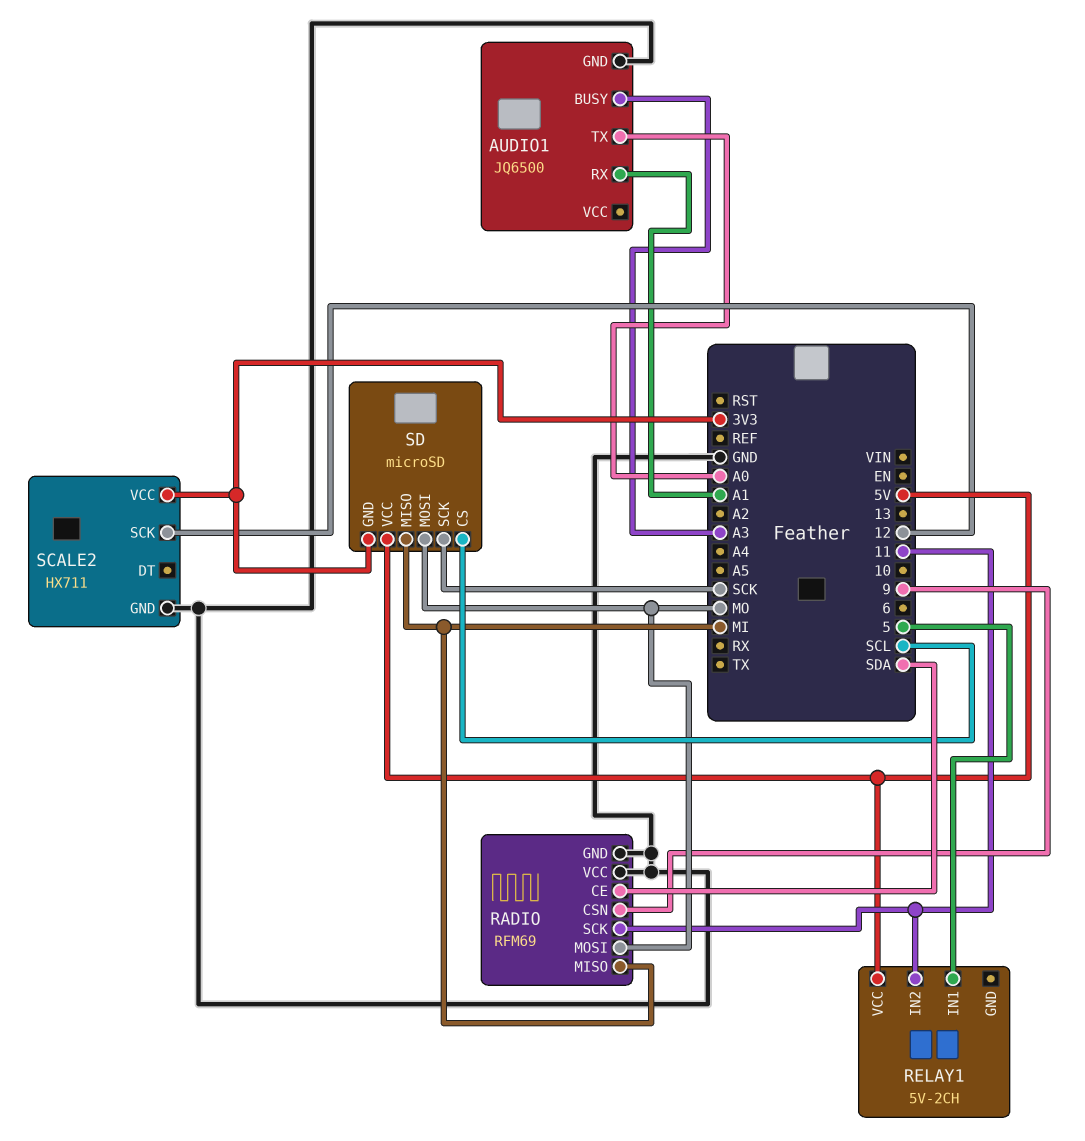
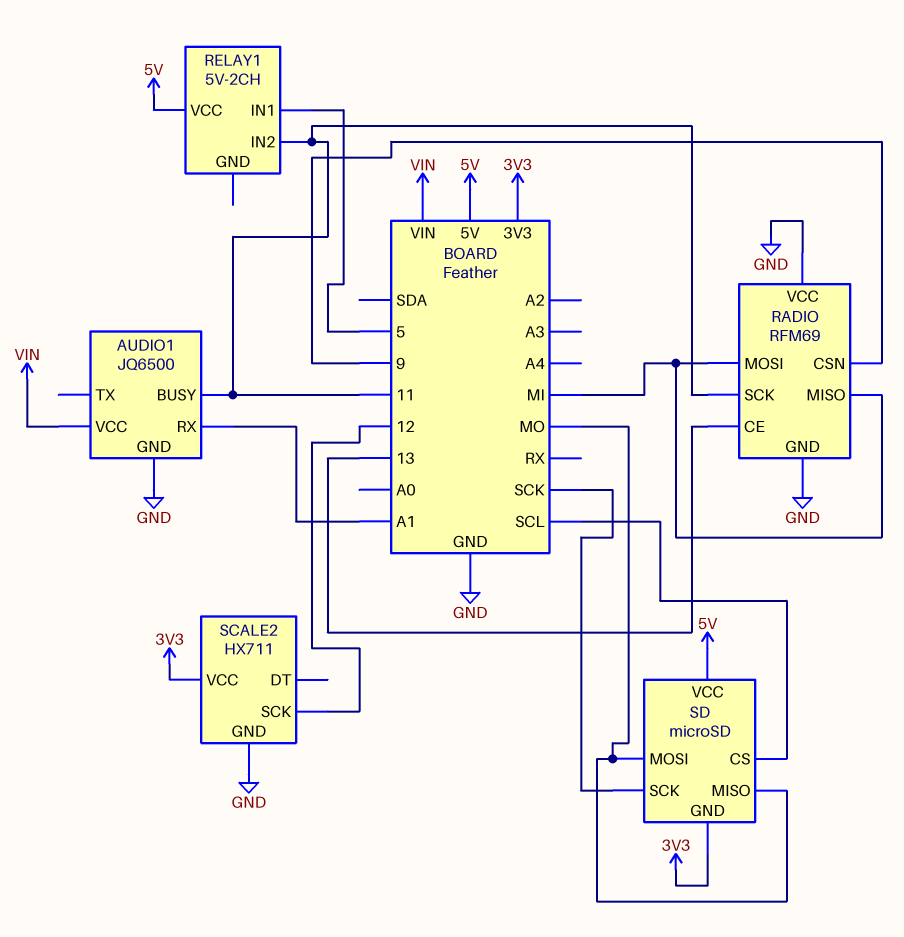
AUDIO1 pin BUSY: A3 -> 11
AUDIO1 pin TX: A0 -> none
AUDIO1 pin VCC: none -> VIN
RADIO pin CE: SDA -> 13
RADIO pin MOSI: MO -> MI
SD pin MISO: MI -> MO

